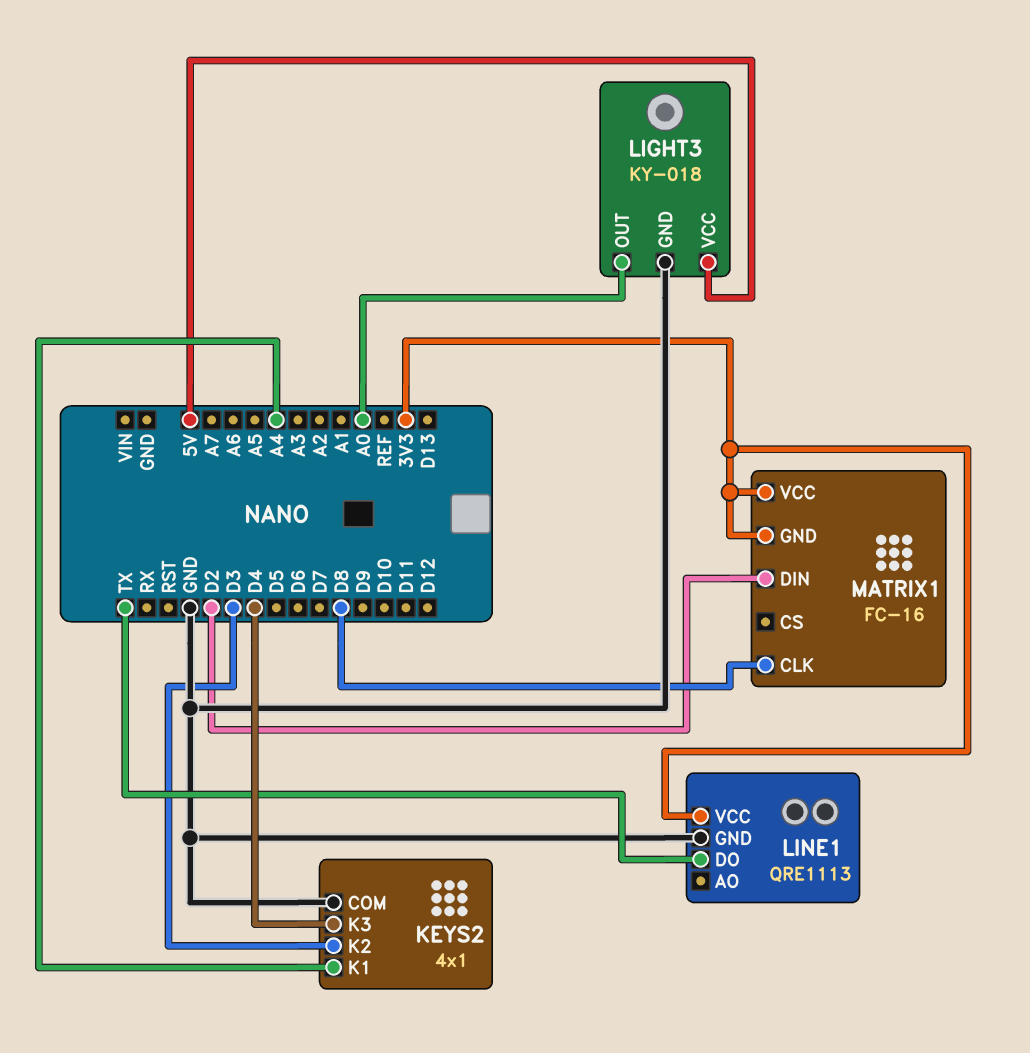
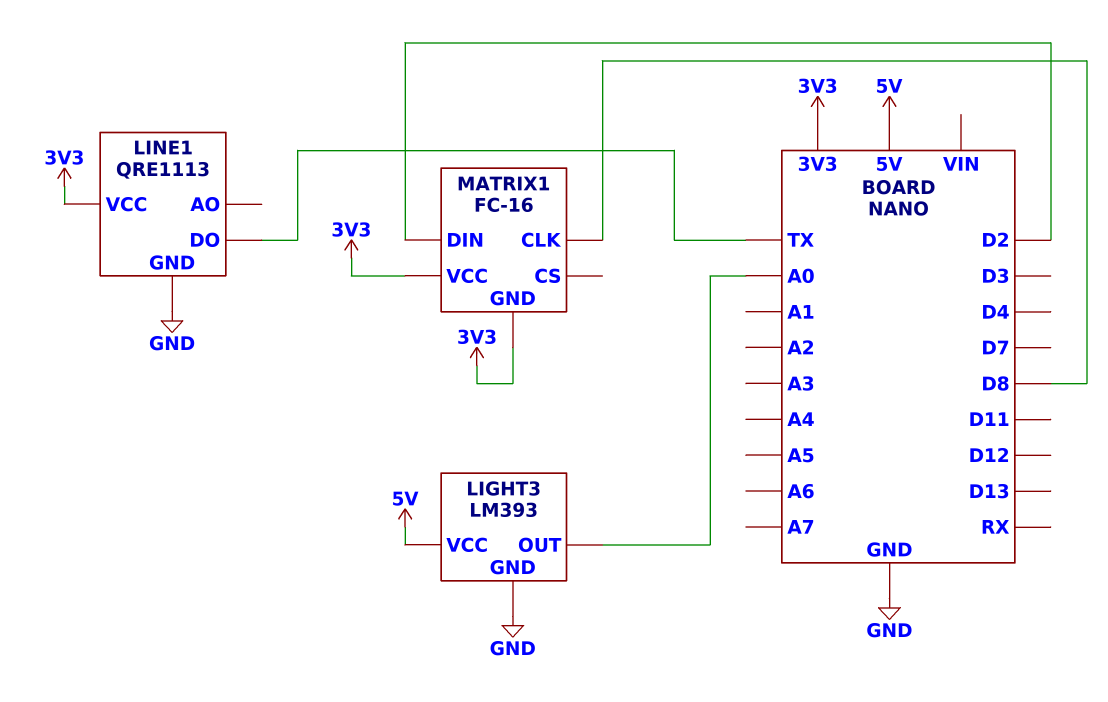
KEYS2: 4x1 -> none
KEYS2 pin COM: GND -> none
KEYS2 pin K1: A4 -> none
KEYS2 pin K2: D3 -> none
KEYS2 pin K3: D4 -> none
LIGHT3: KY-018 -> LM393

